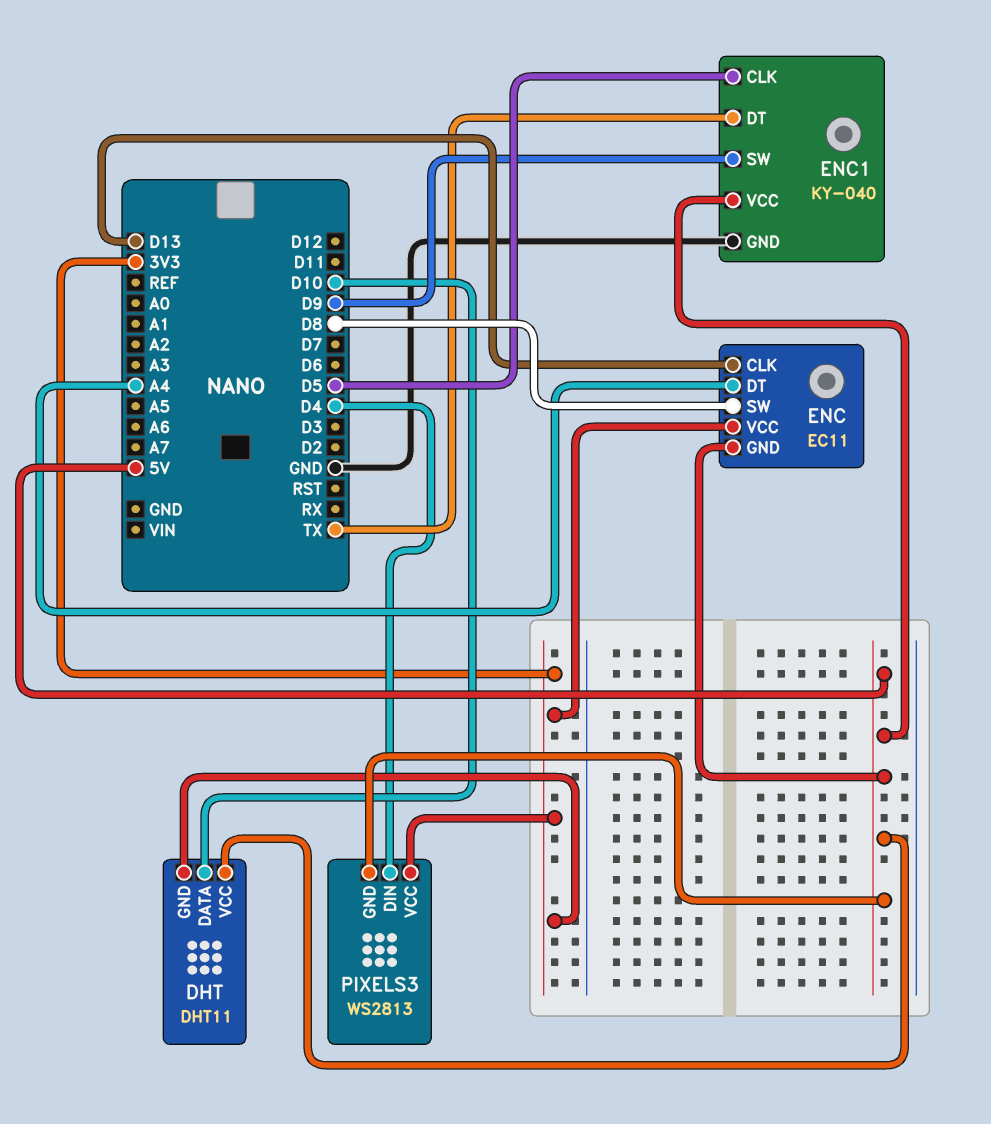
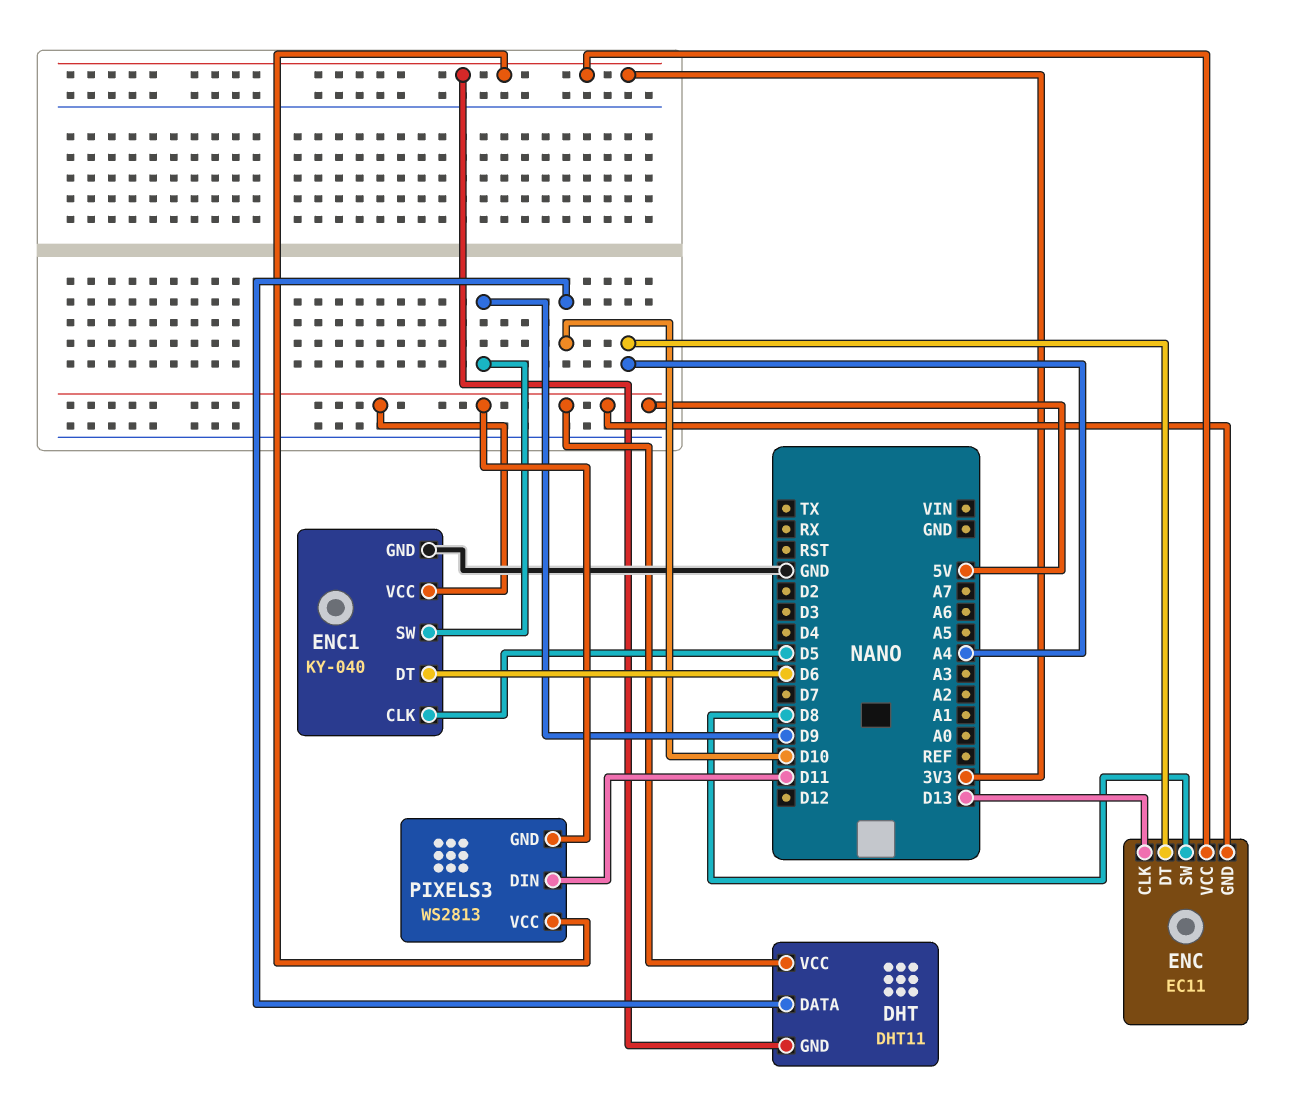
ENC1 pin DT: TX -> D6
PIXELS3 pin DIN: D4 -> D11

